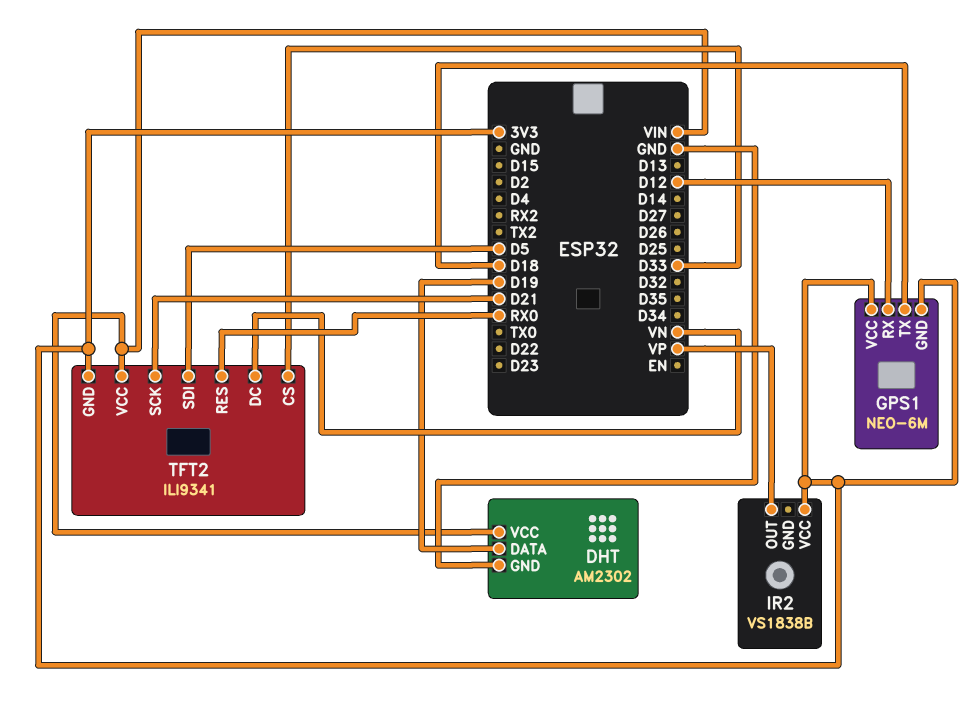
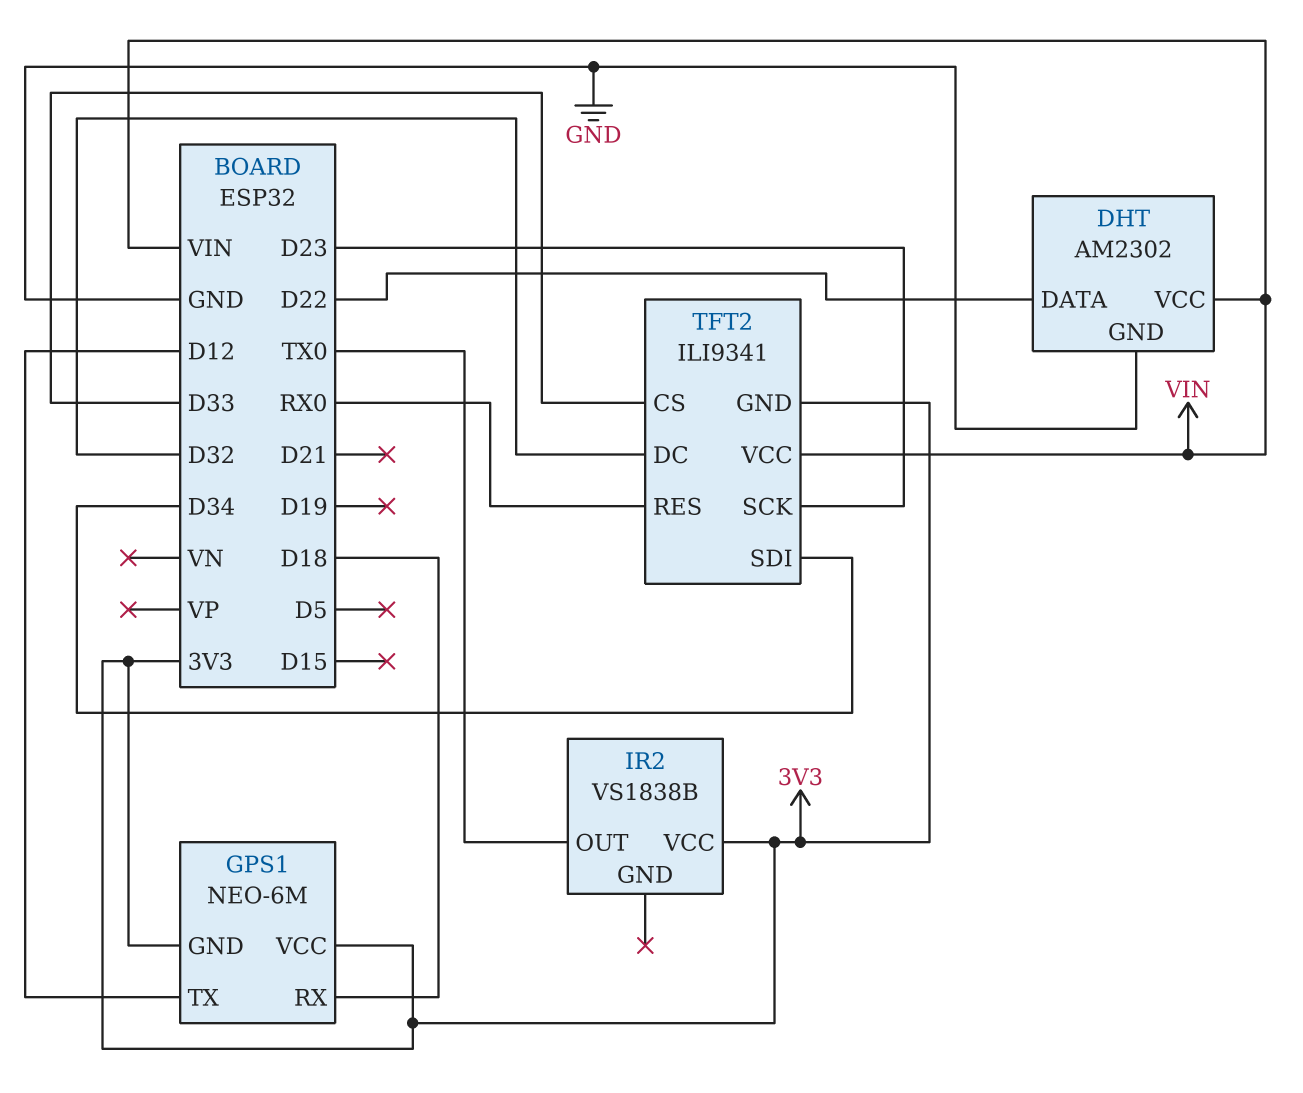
DHT pin DATA: D19 -> D22
GPS1 pin RX: D12 -> D18
GPS1 pin TX: D18 -> D12
IR2 pin OUT: VP -> TX0
TFT2 pin DC: VN -> D32
TFT2 pin SCK: D21 -> D23
TFT2 pin SDI: D5 -> D34

